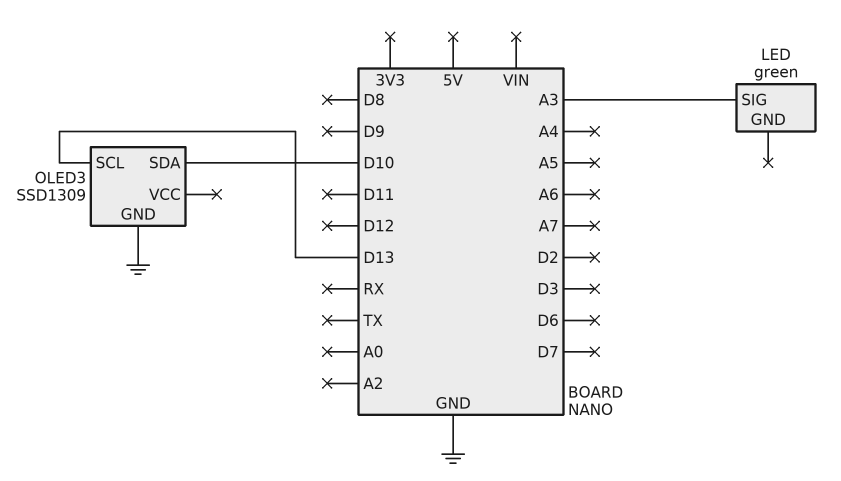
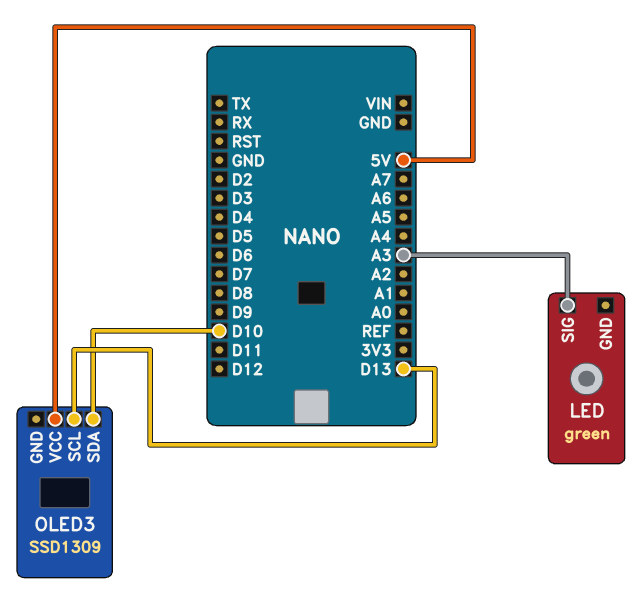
OLED3 pin GND: GND -> none
OLED3 pin VCC: none -> 5V

